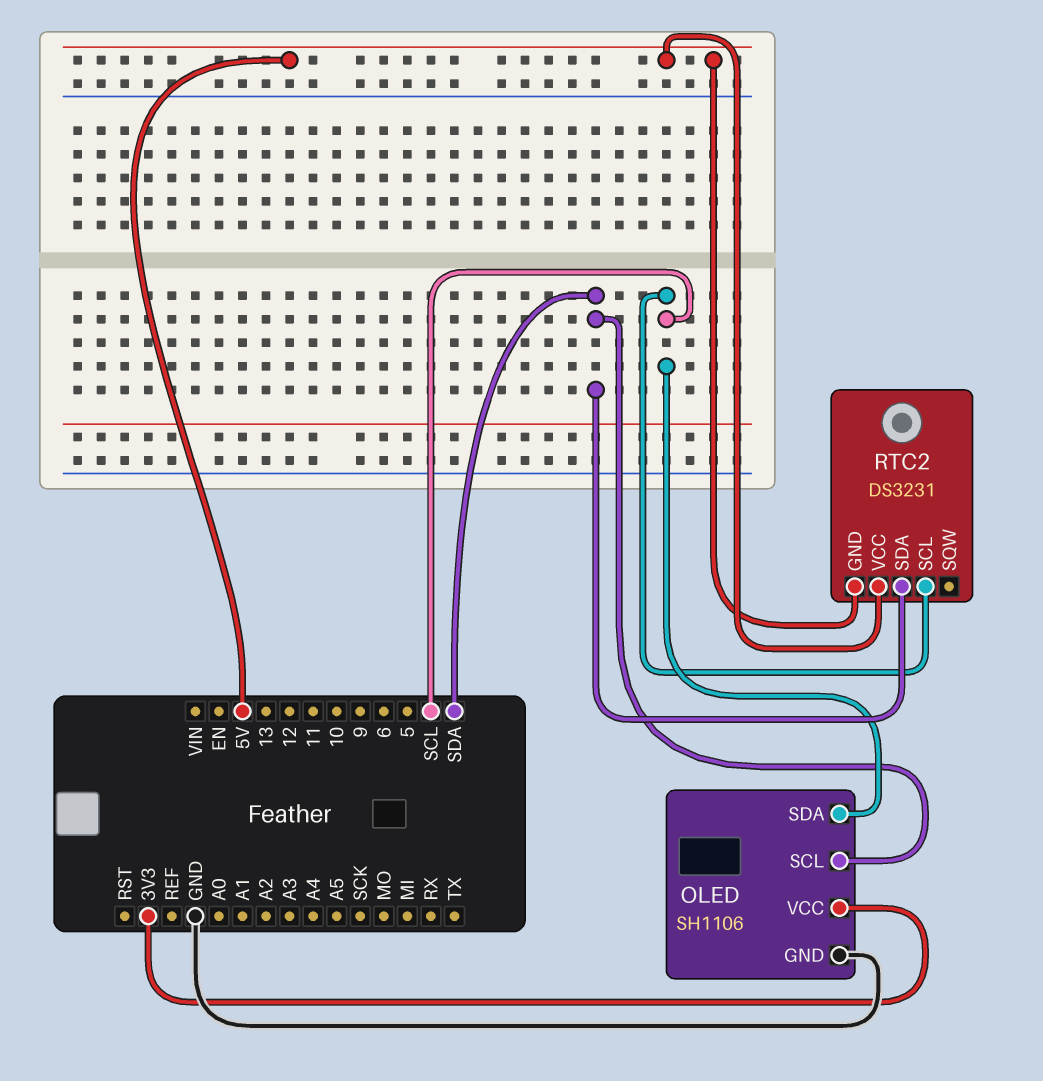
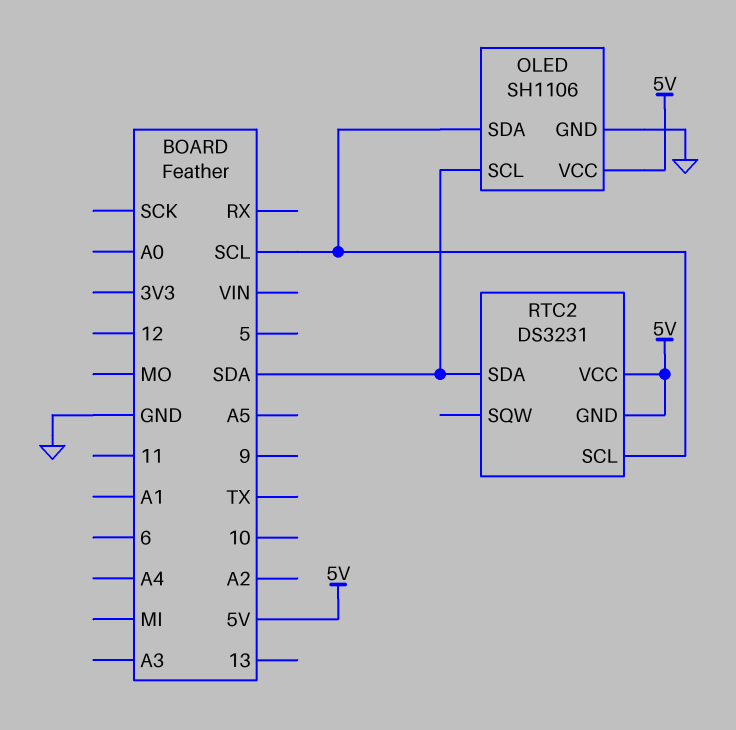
OLED pin VCC: 3V3 -> 5V

